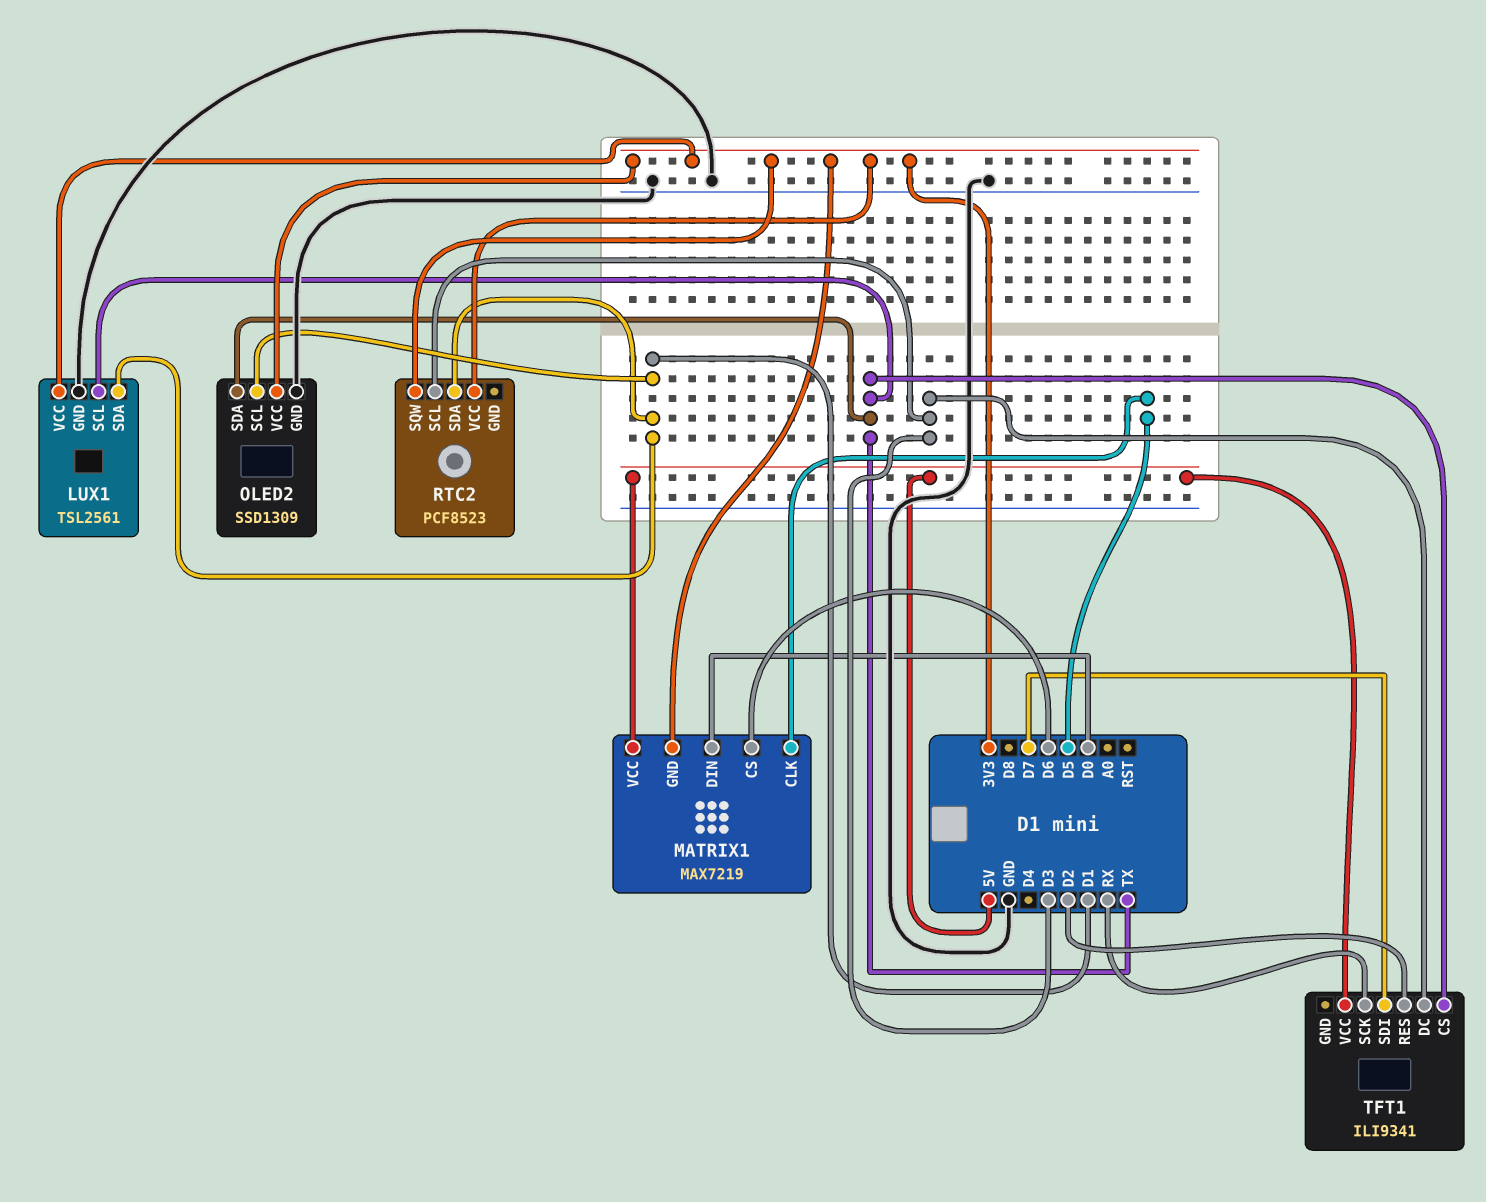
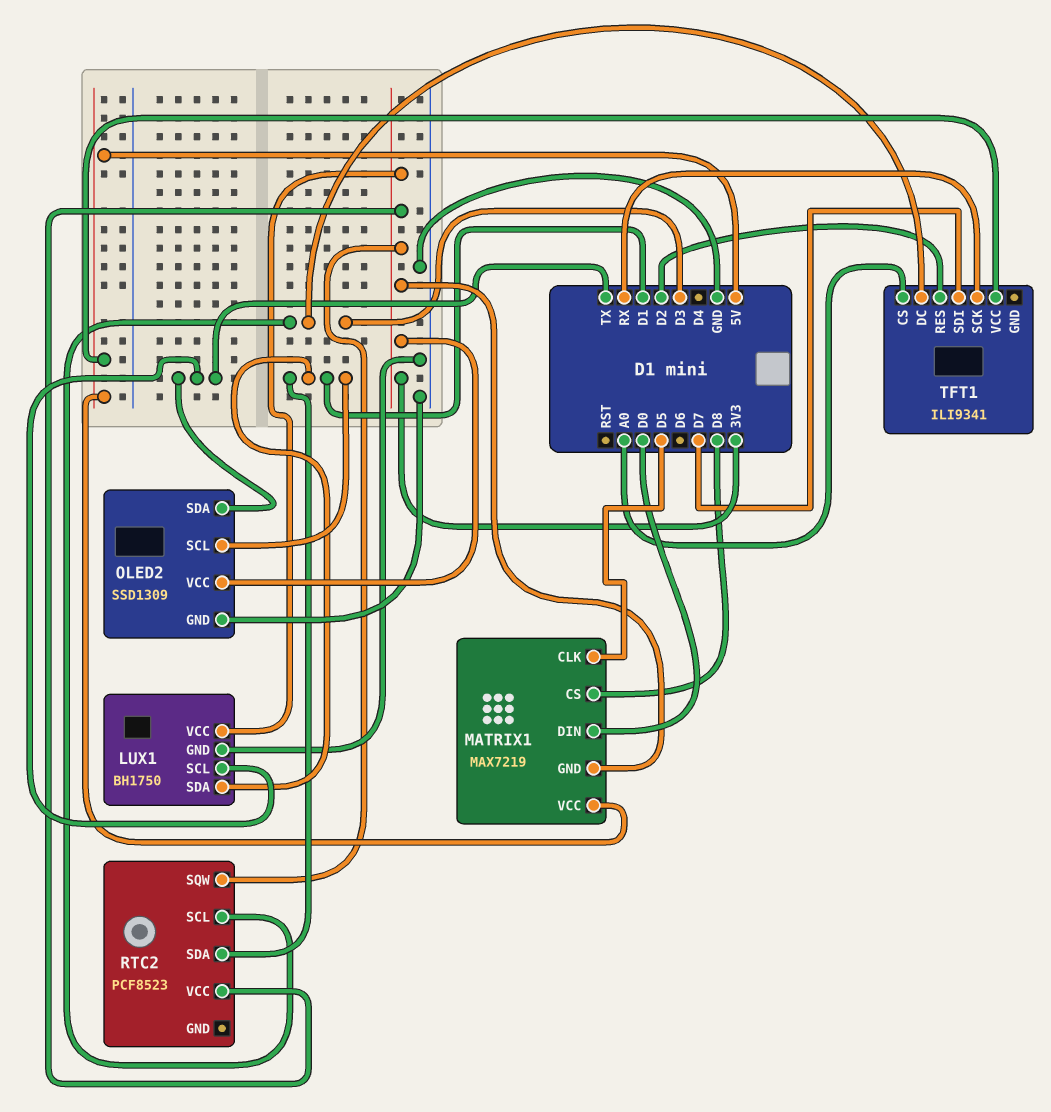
LUX1: TSL2561 -> BH1750
MATRIX1 pin CS: D6 -> D8
TFT1 pin CS: TX -> A0

